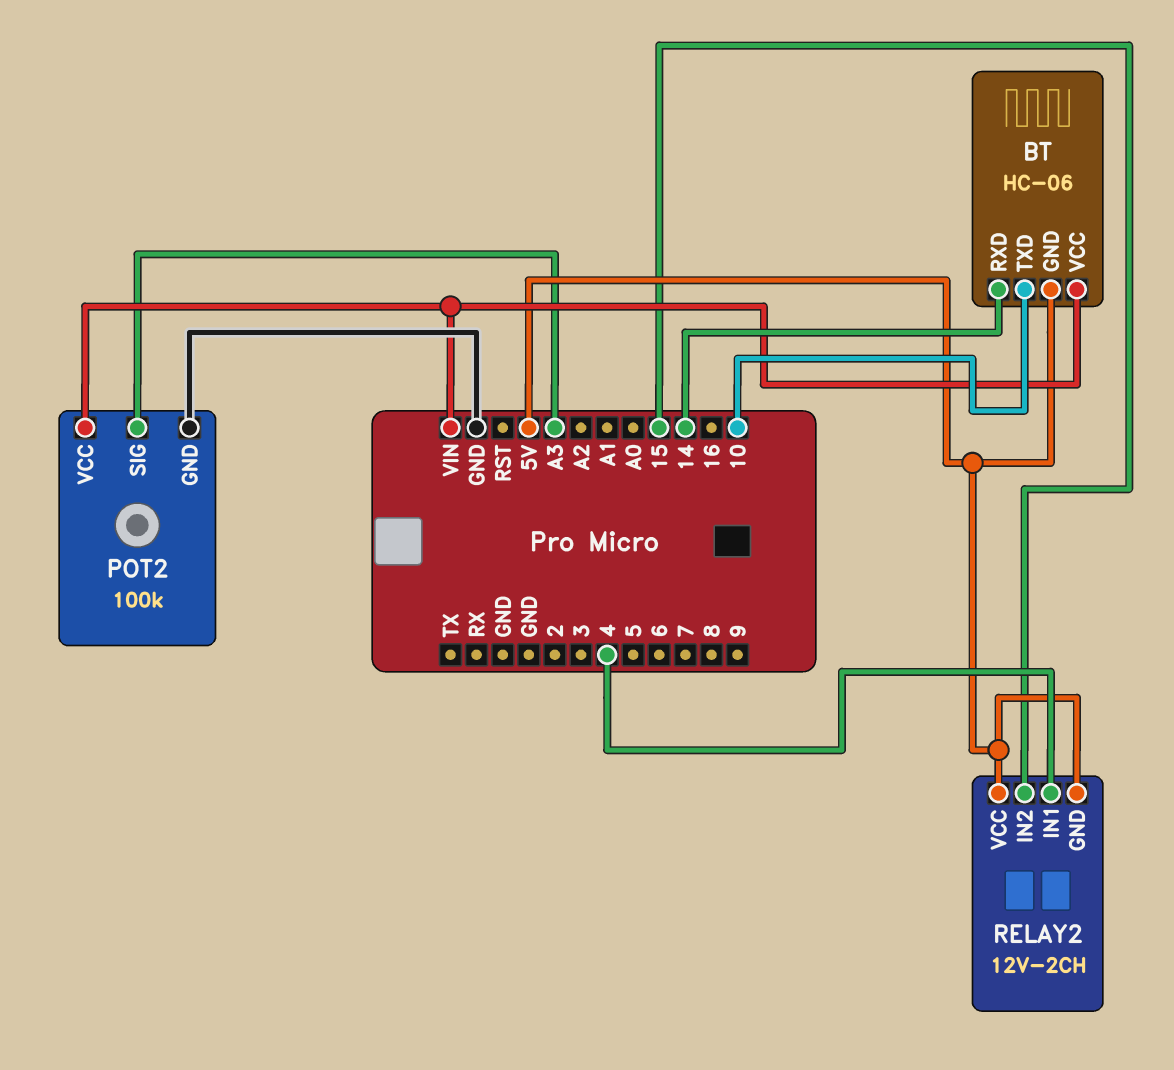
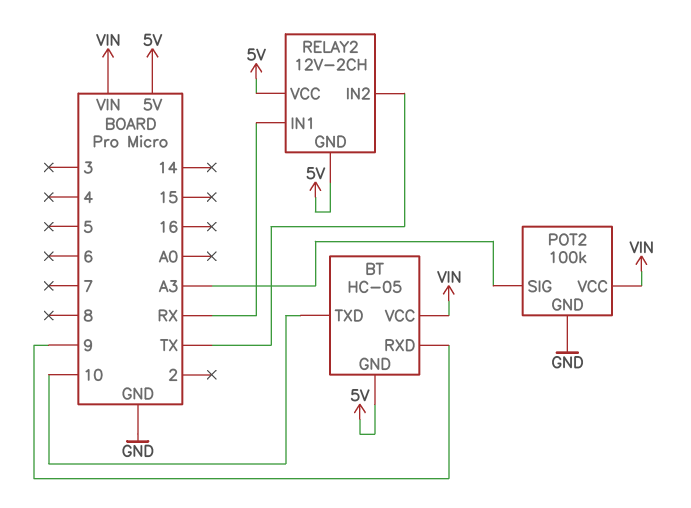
BT: HC-06 -> HC-05
BT pin RXD: 14 -> 9
RELAY2 pin IN1: 4 -> RX
RELAY2 pin IN2: 15 -> TX

